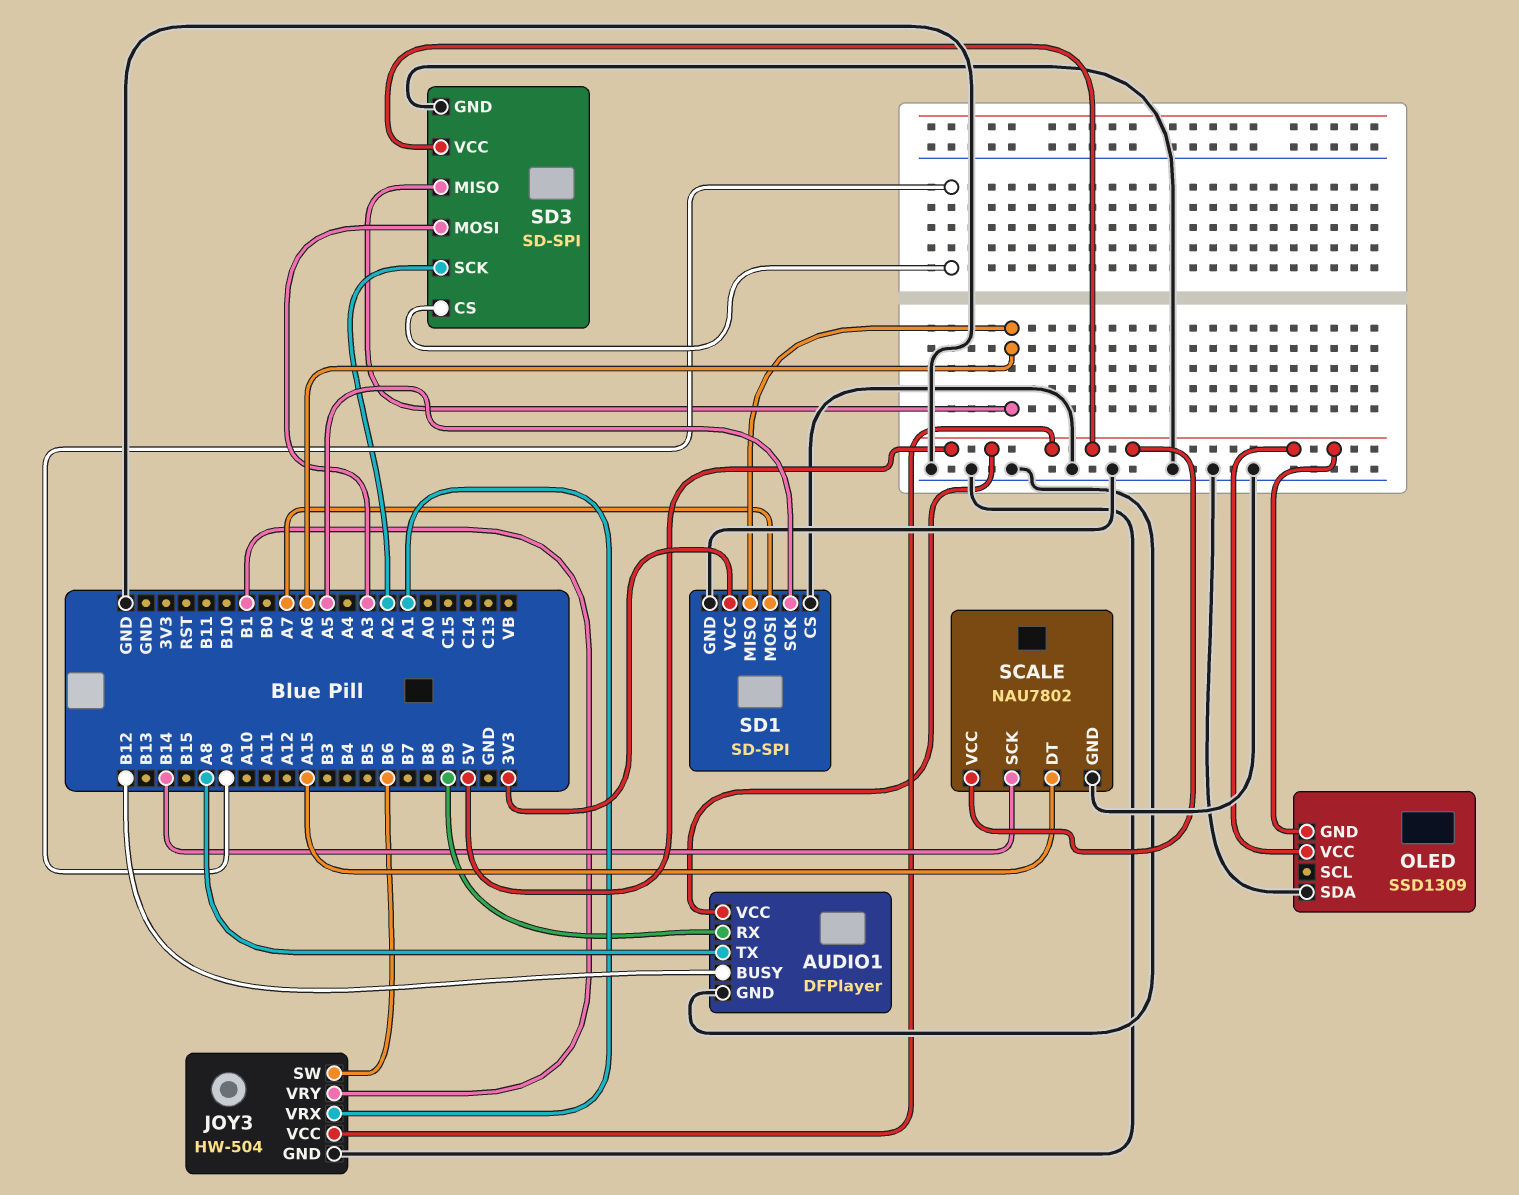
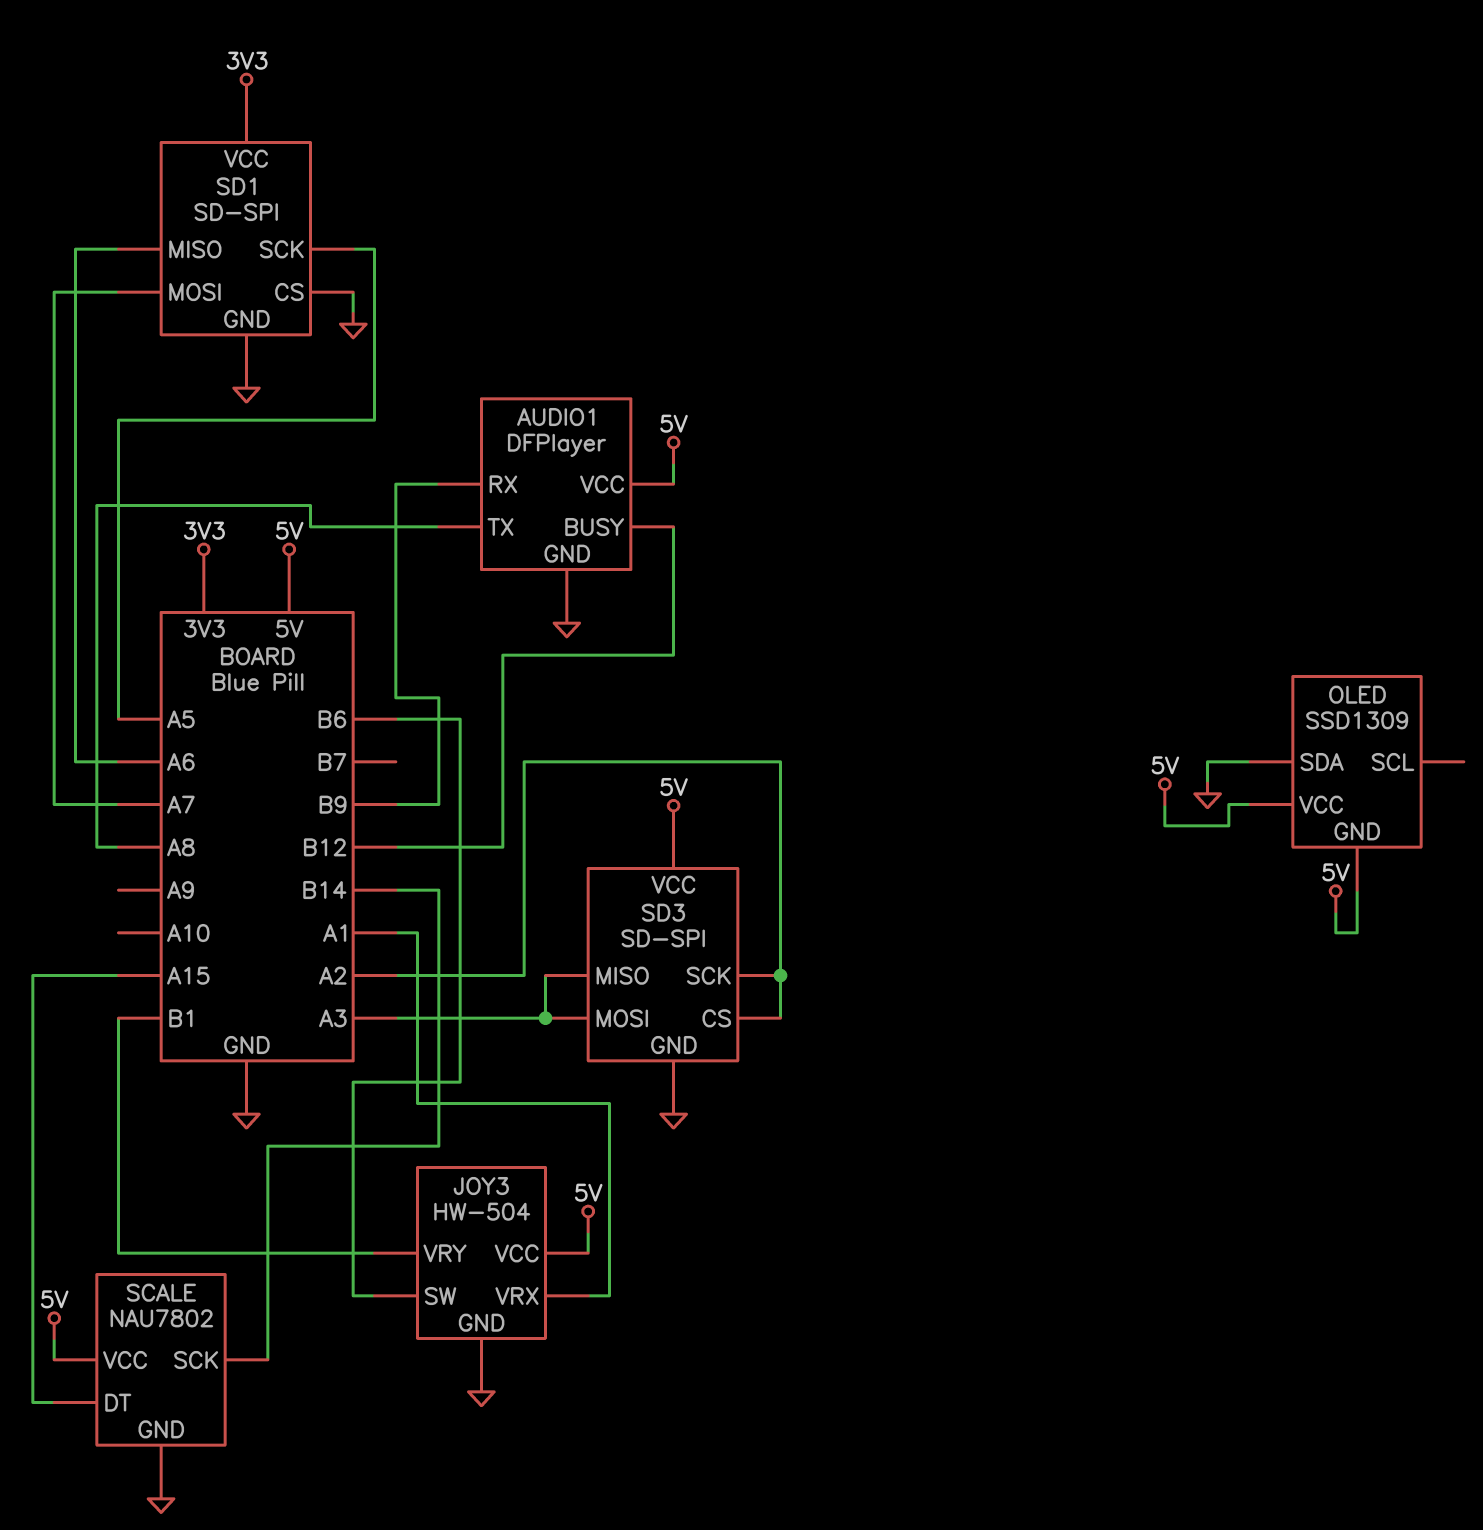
SD3 pin CS: A9 -> A2
SD3 pin MISO: A6 -> A3

